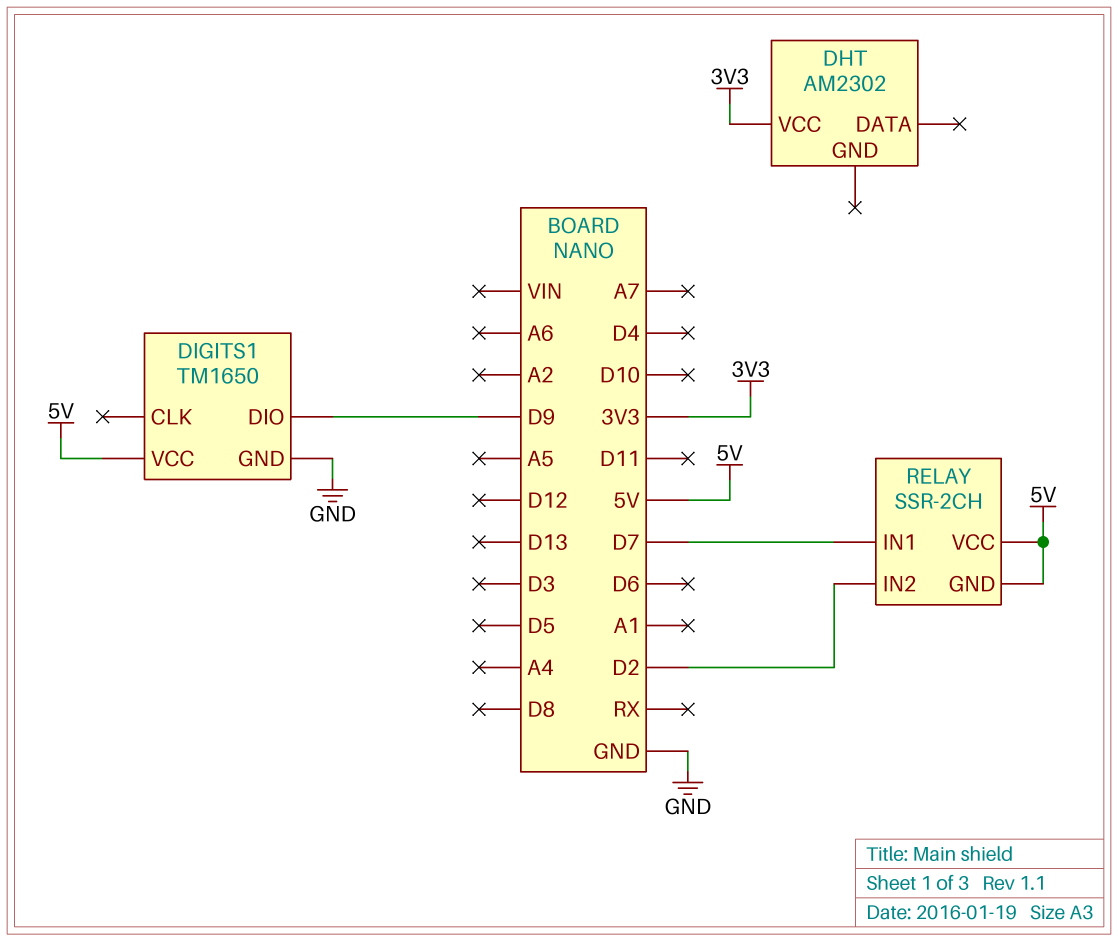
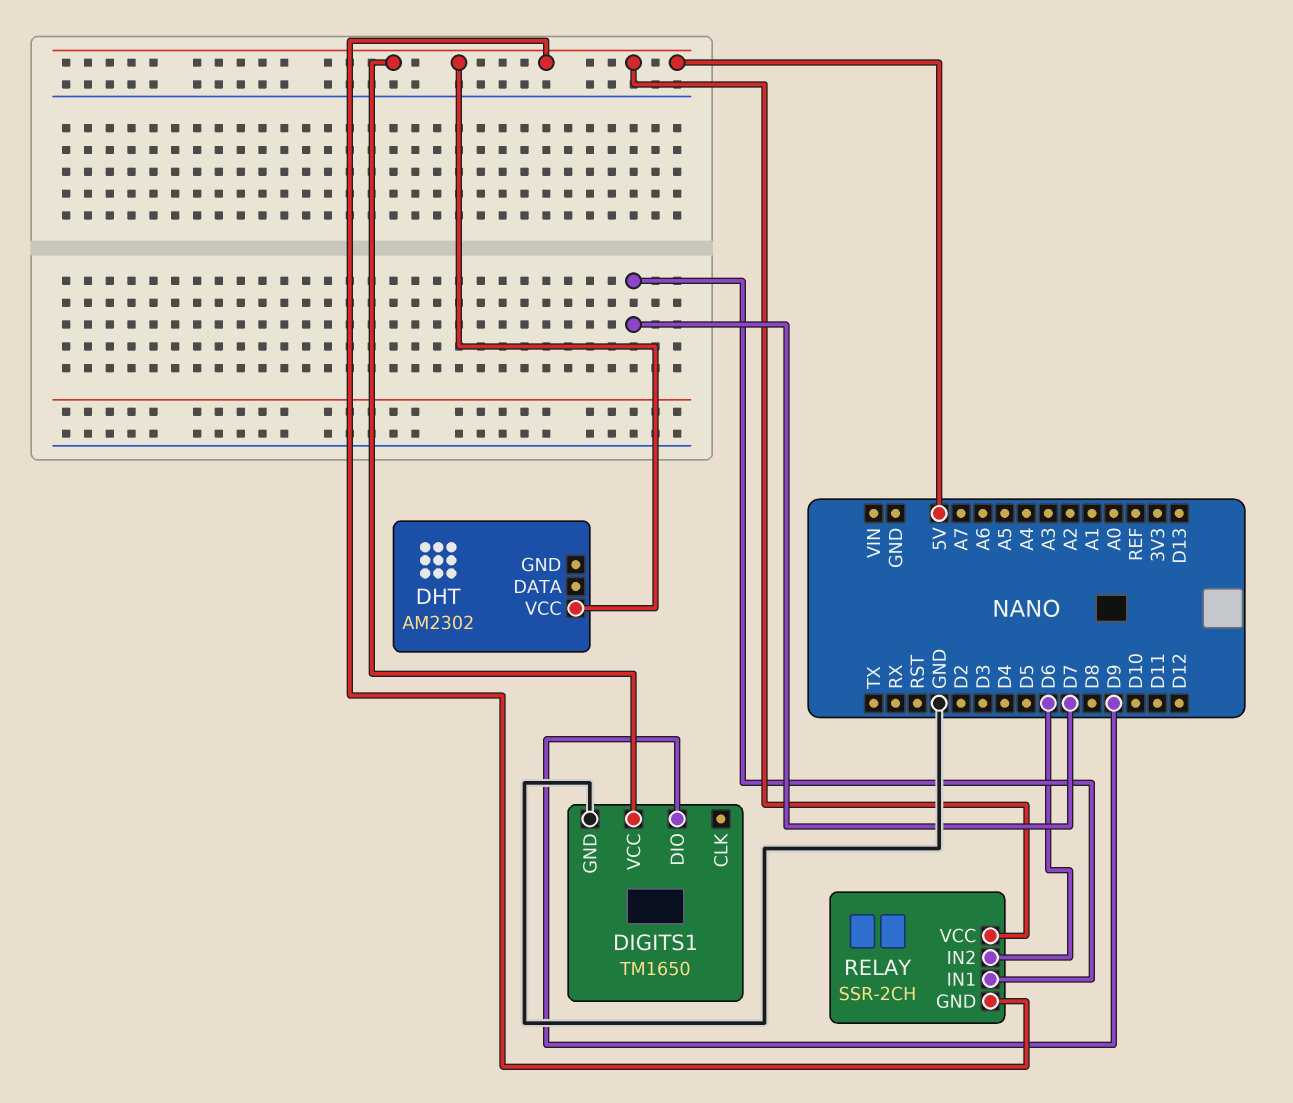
DHT pin VCC: 3V3 -> 5V
RELAY pin IN2: D2 -> D6

